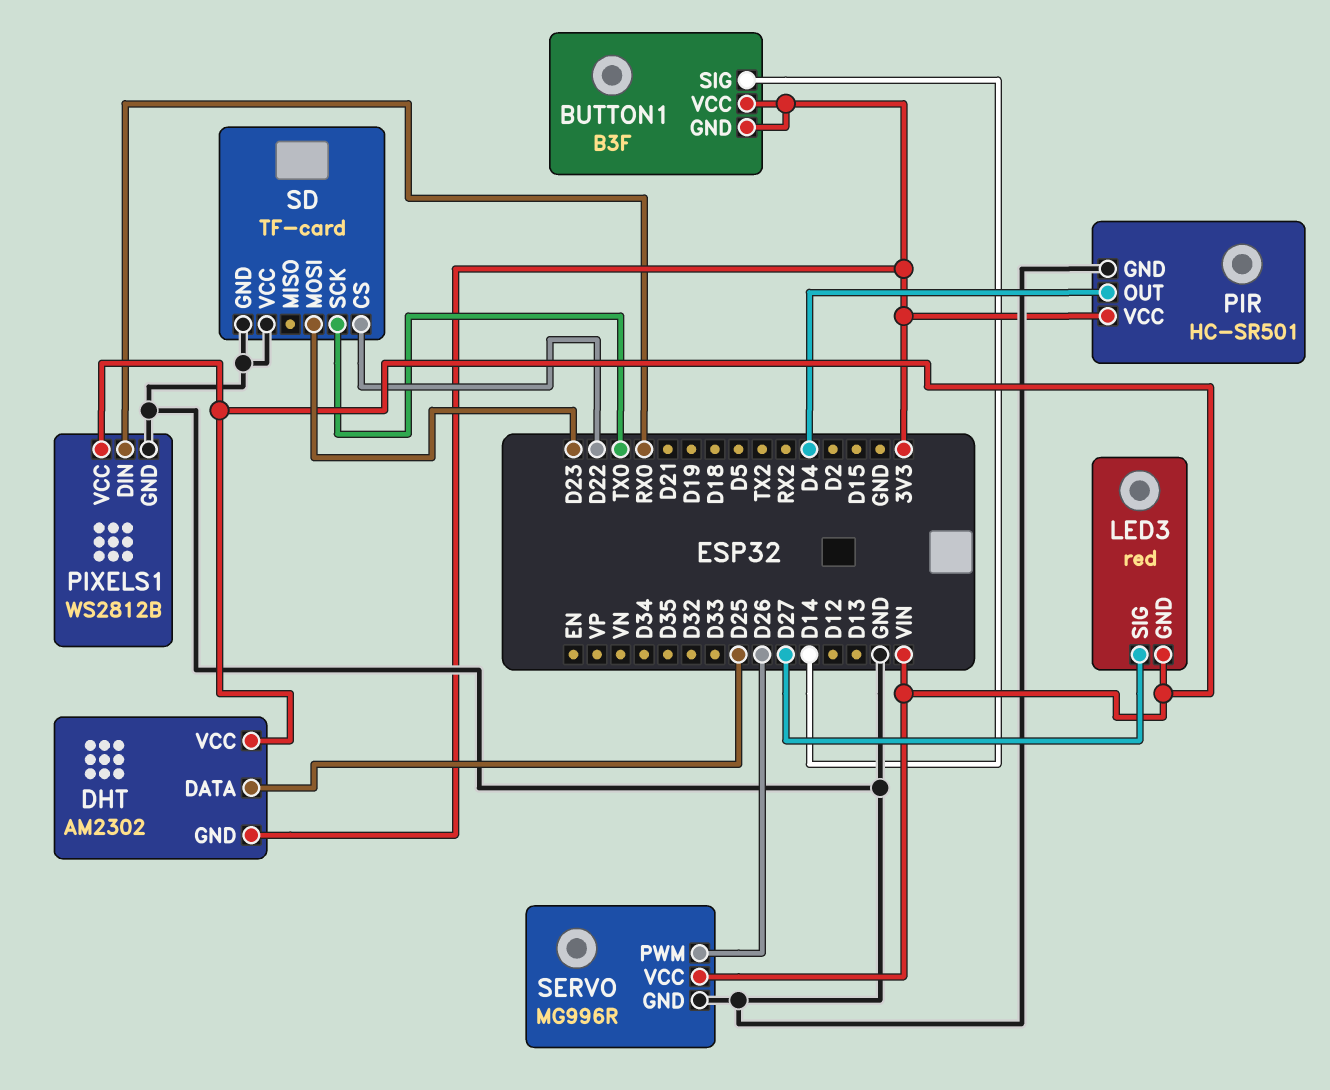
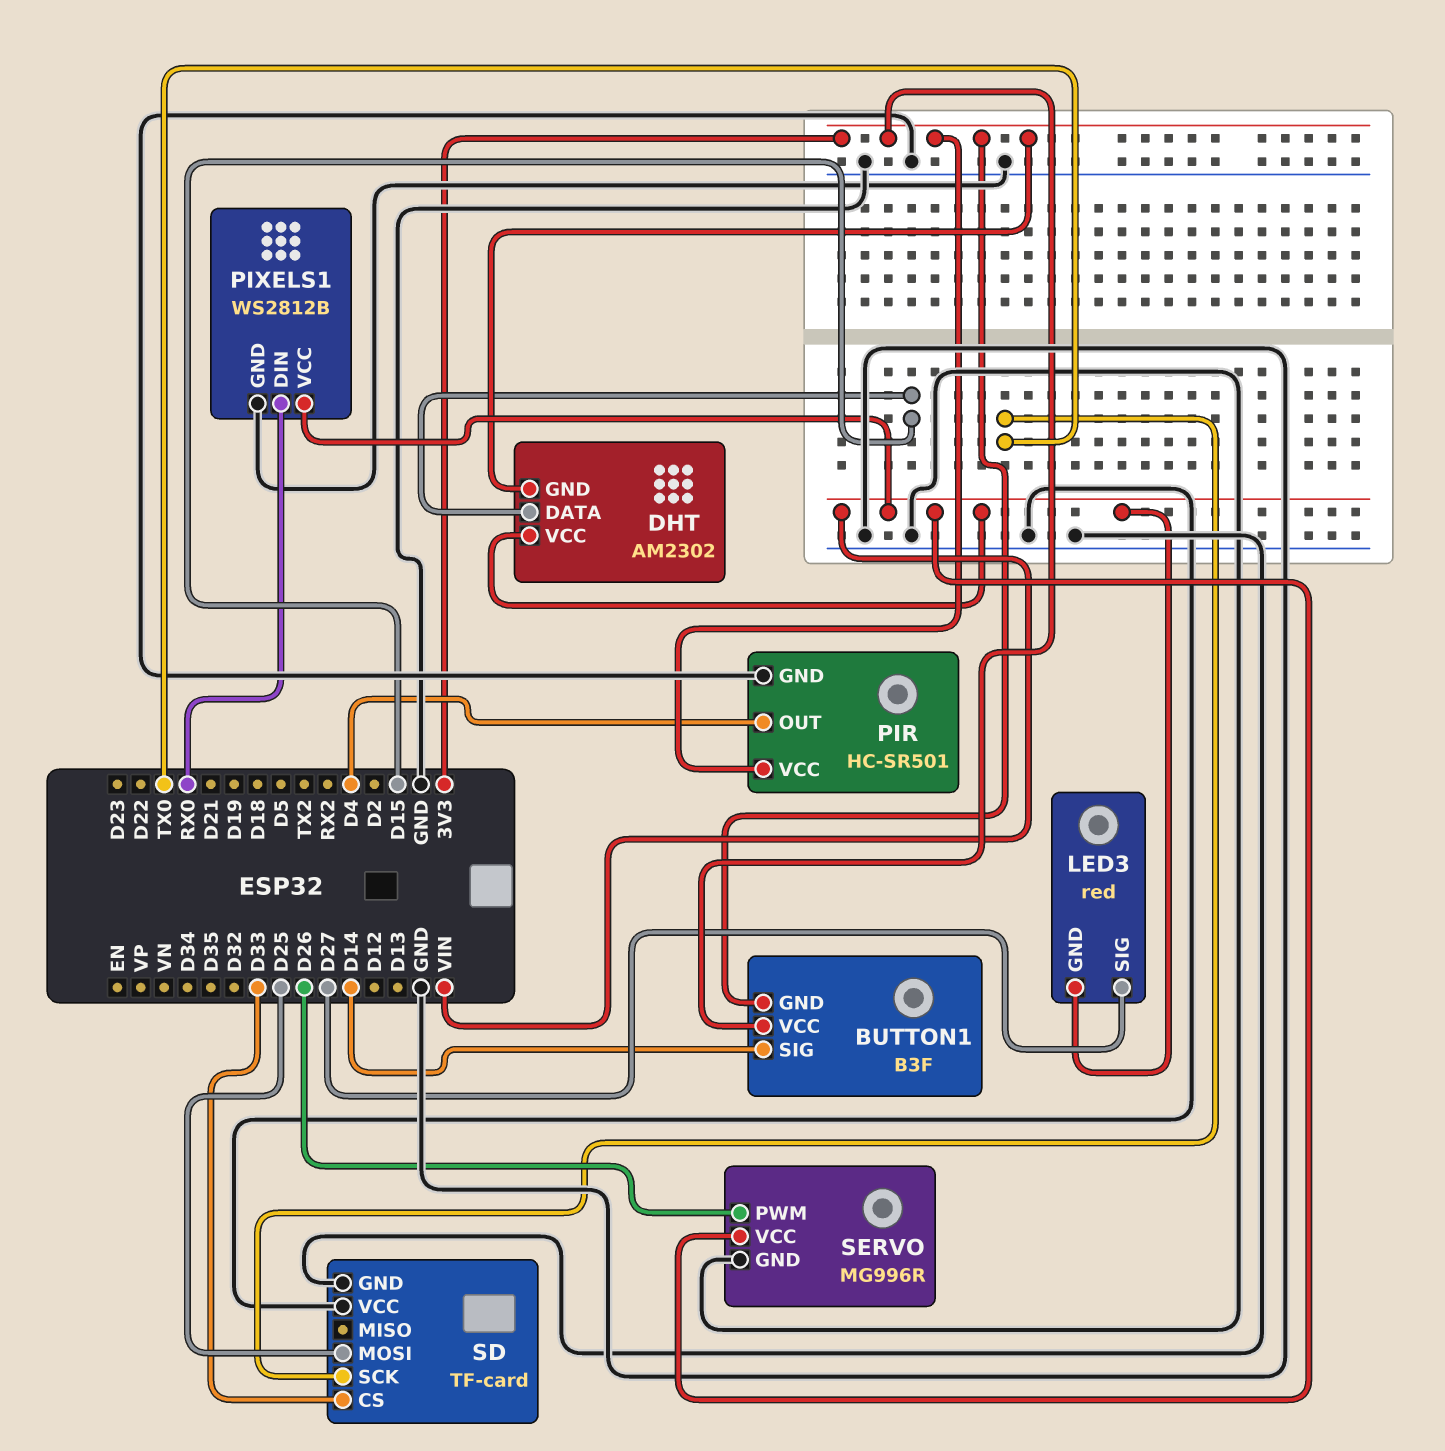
DHT pin DATA: D25 -> D15
SD pin CS: D22 -> D33
SD pin MOSI: D23 -> D25

